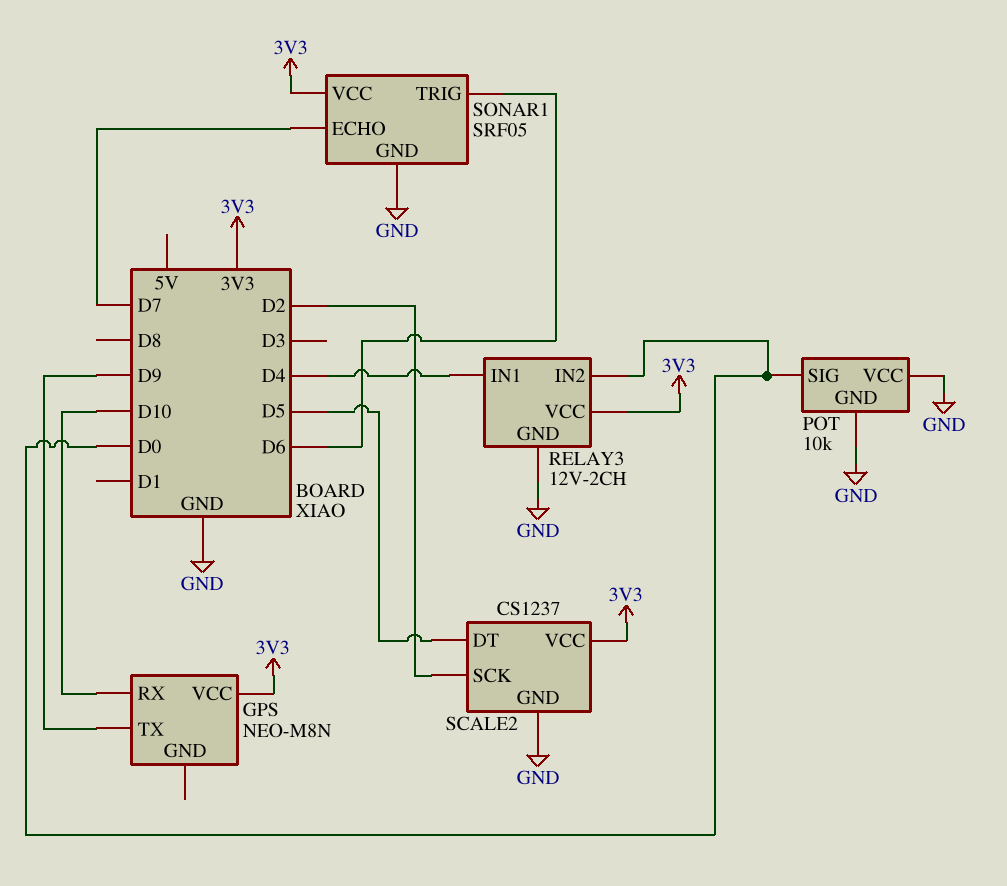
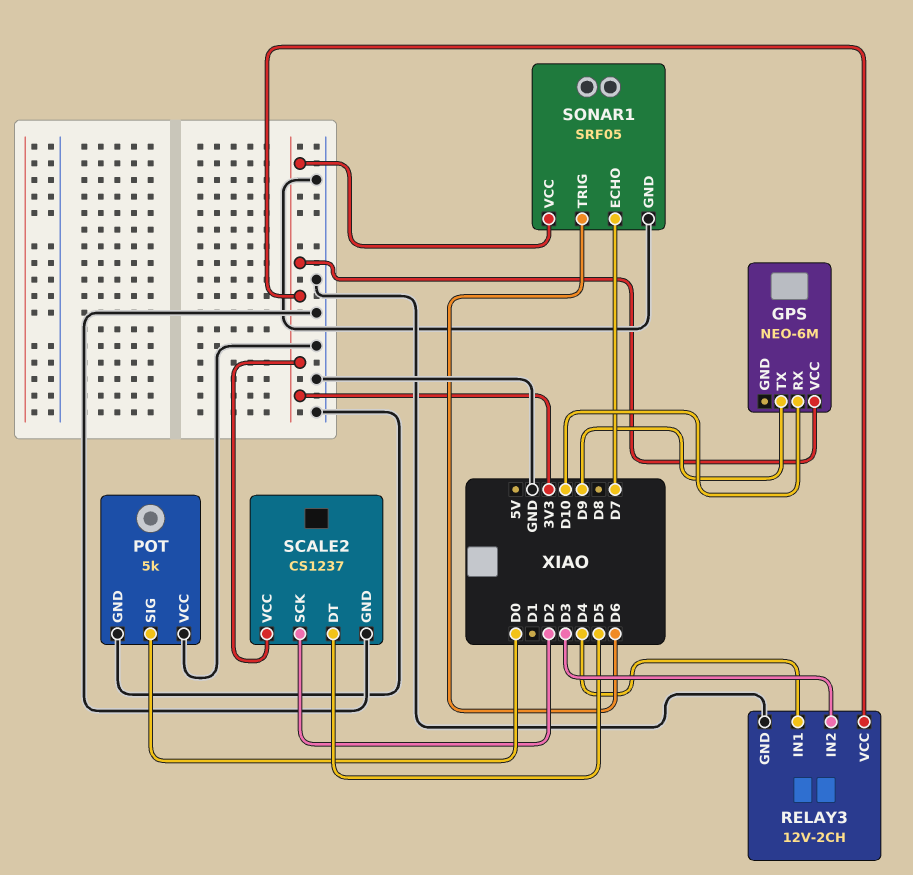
GPS: NEO-M8N -> NEO-6M
POT: 10k -> 5k
RELAY3 pin IN2: D0 -> D3

